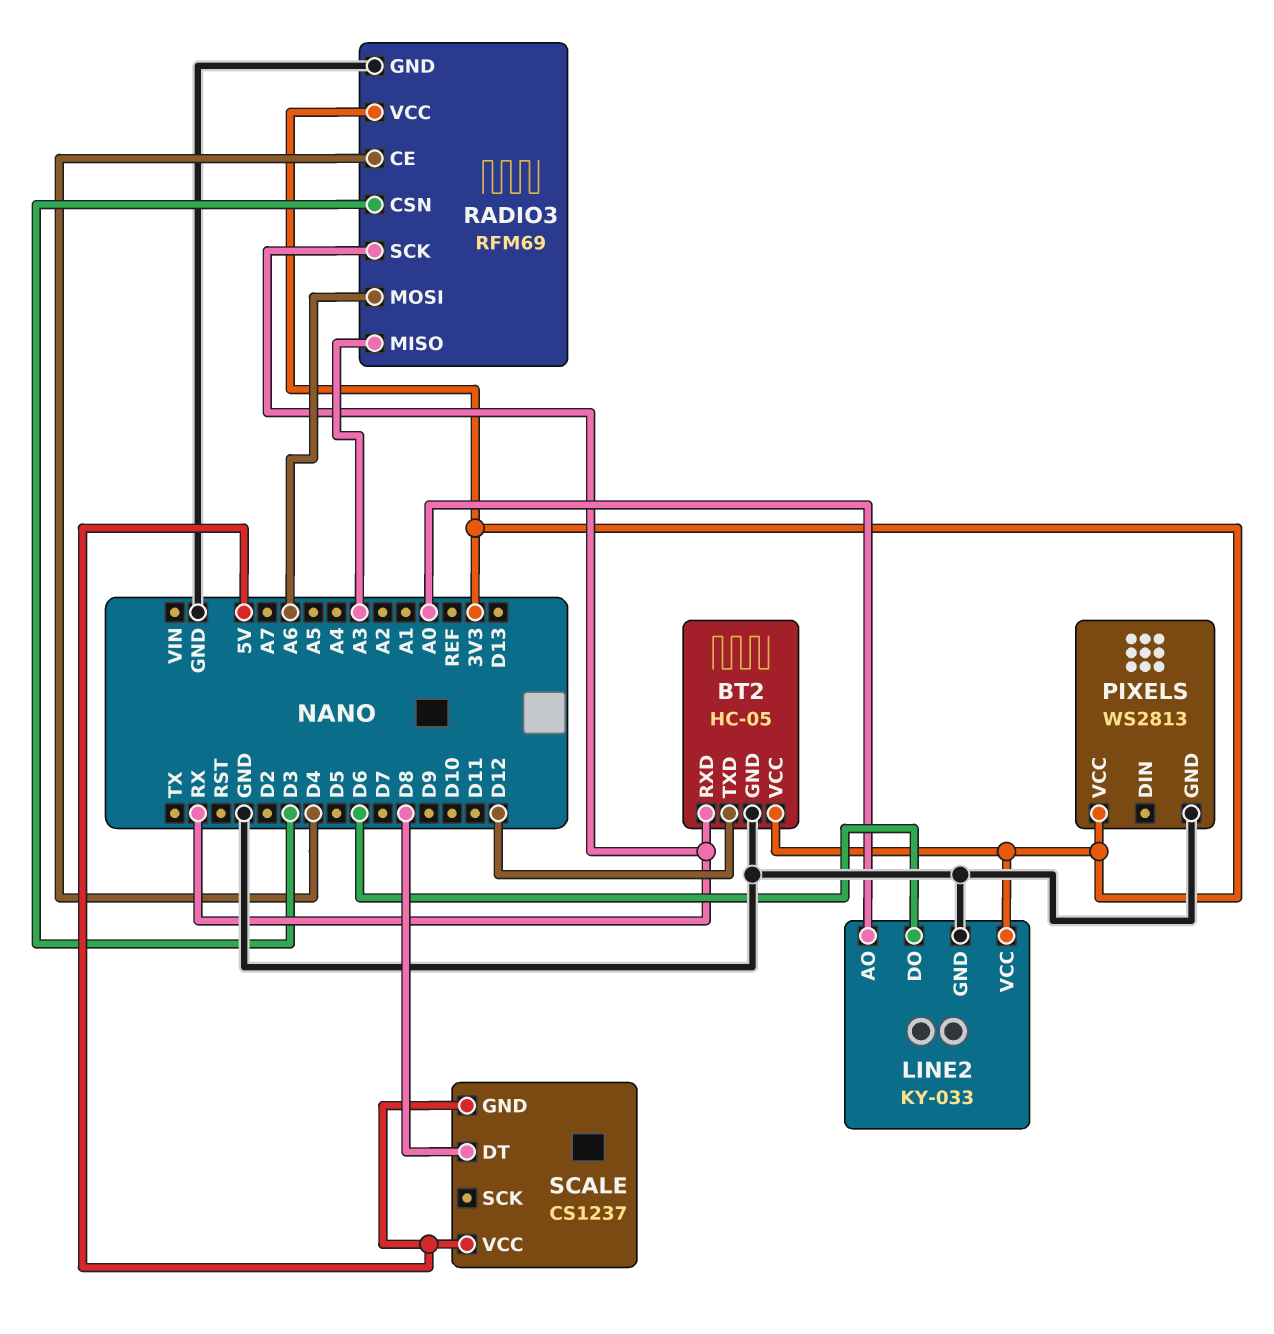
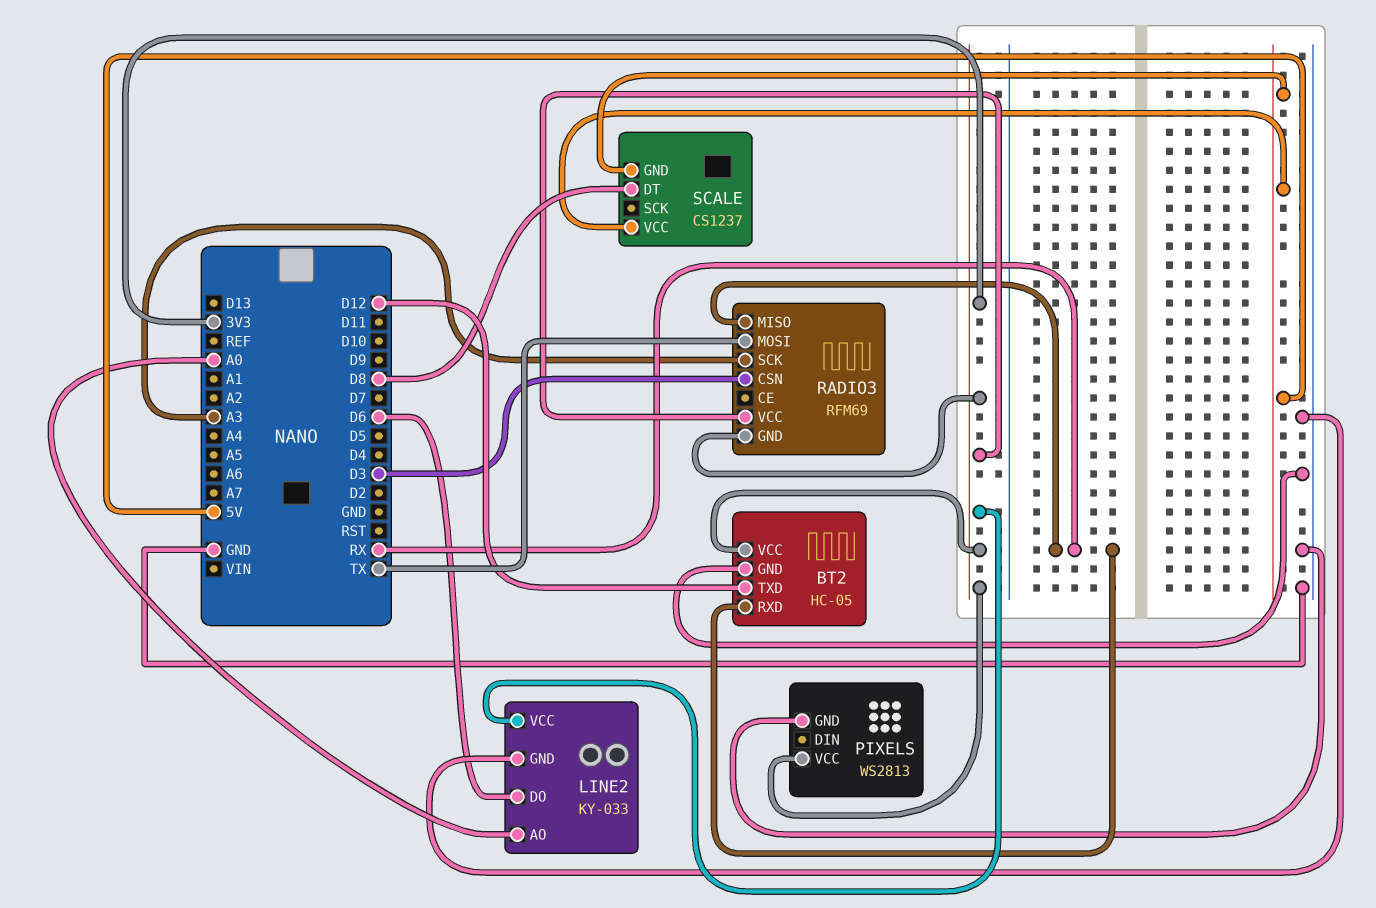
RADIO3 pin CE: D4 -> none
RADIO3 pin GND: GND -> 3V3
RADIO3 pin MISO: A3 -> RX
RADIO3 pin MOSI: A6 -> TX
RADIO3 pin SCK: RX -> A3

